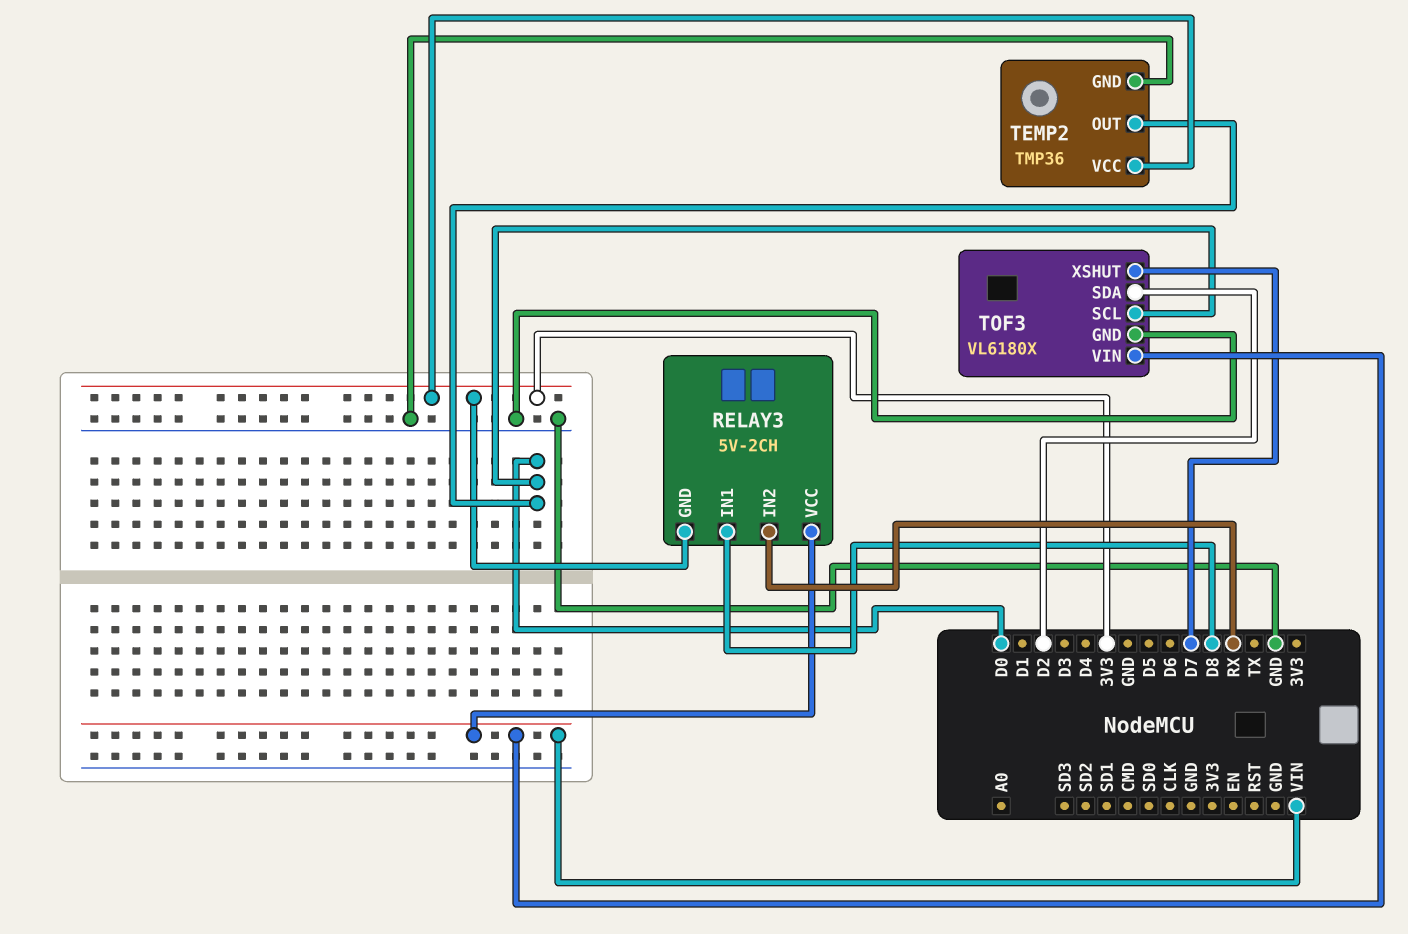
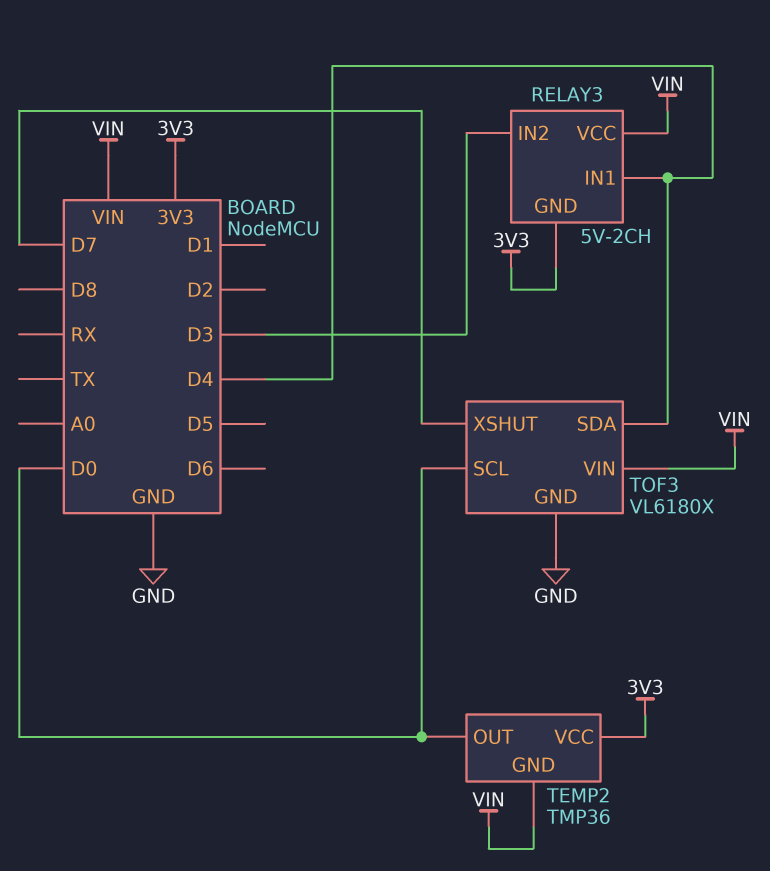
RELAY3 pin IN1: D8 -> D4
RELAY3 pin IN2: RX -> D3
TEMP2 pin GND: GND -> VIN
TOF3 pin SDA: D2 -> D4

